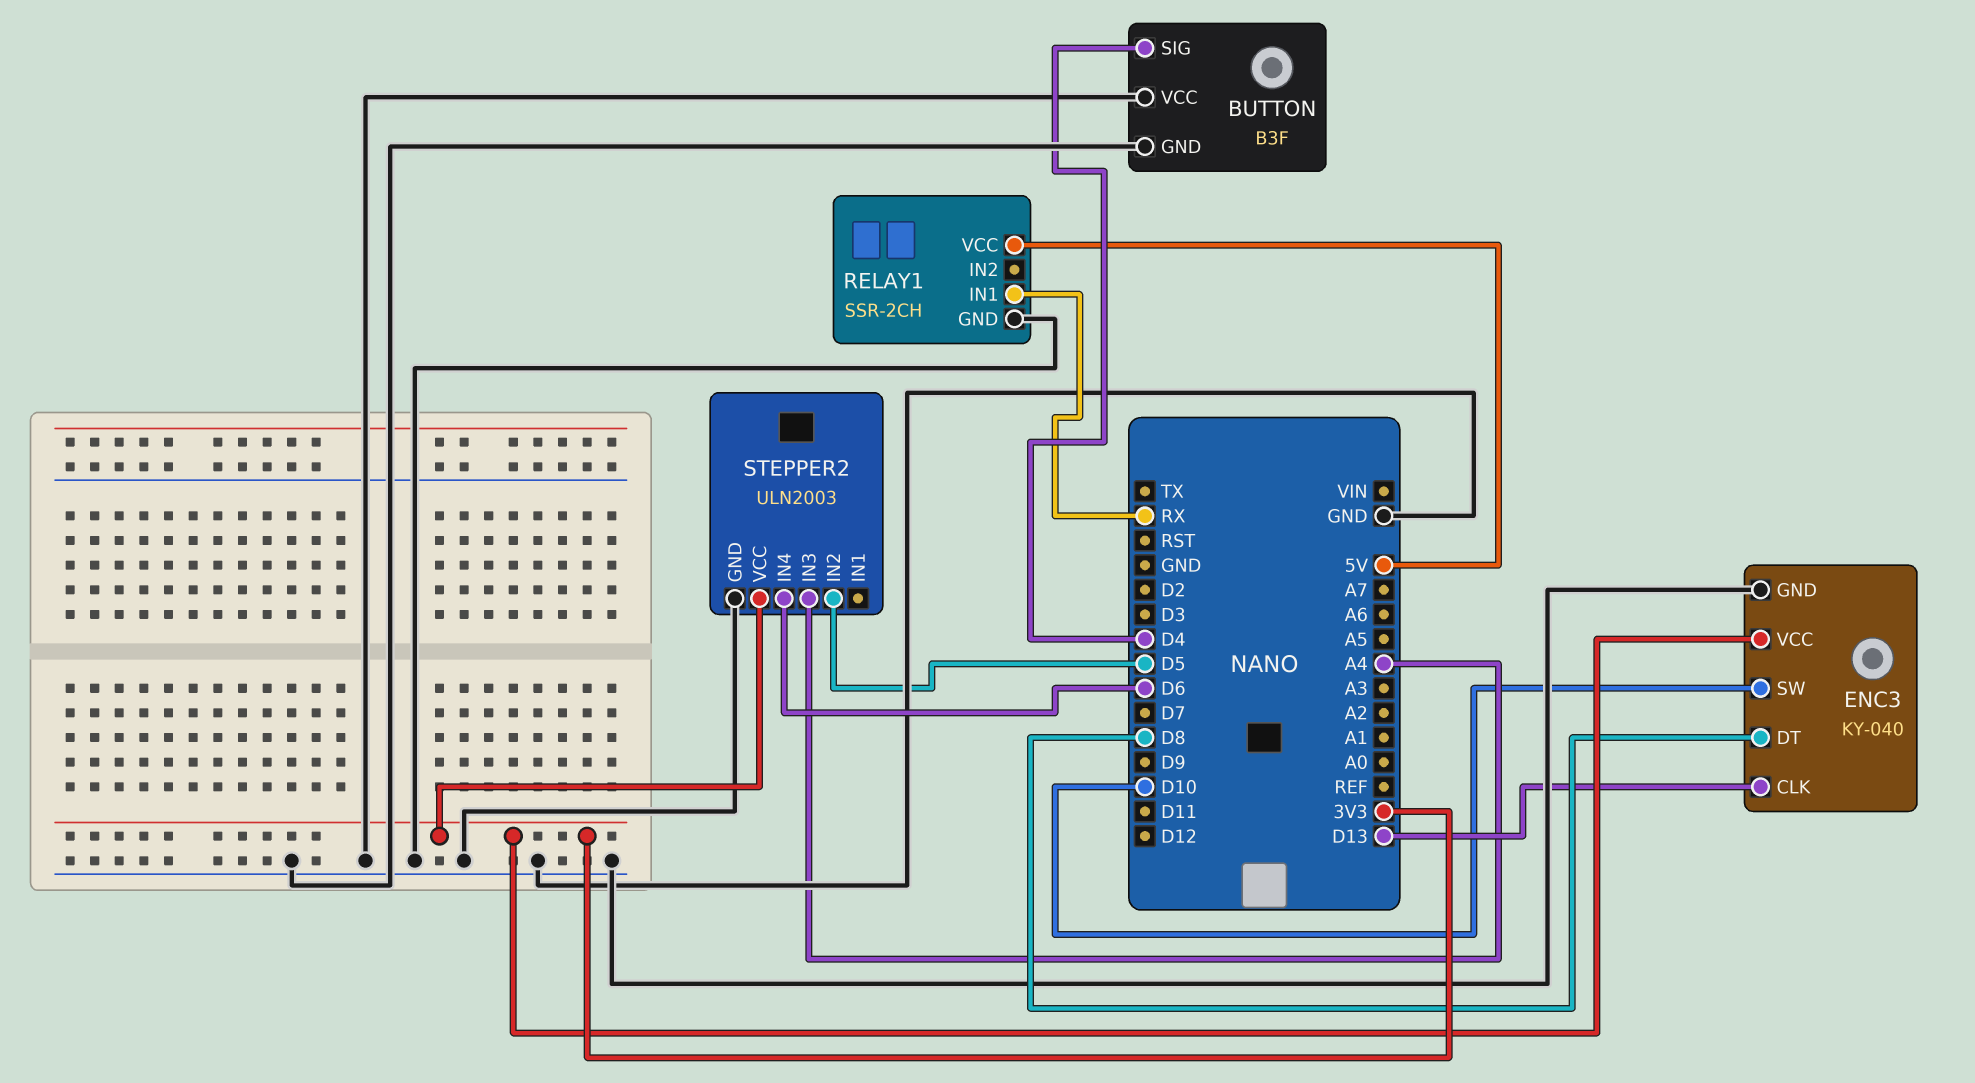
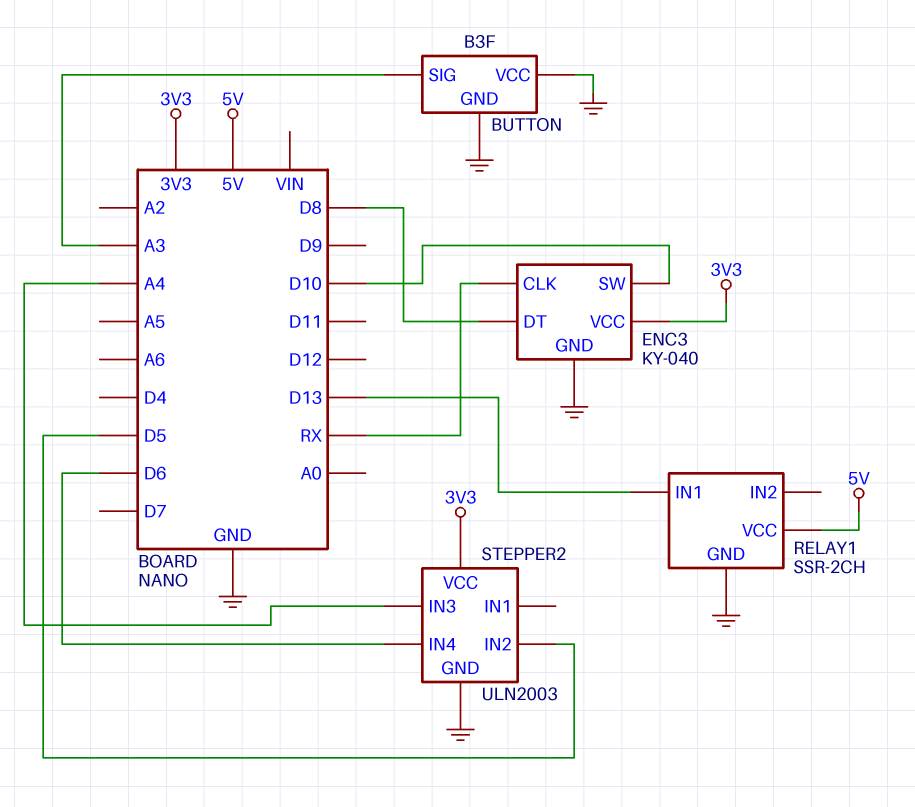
BUTTON pin SIG: D4 -> A3
ENC3 pin CLK: D13 -> RX
RELAY1 pin IN1: RX -> D13

